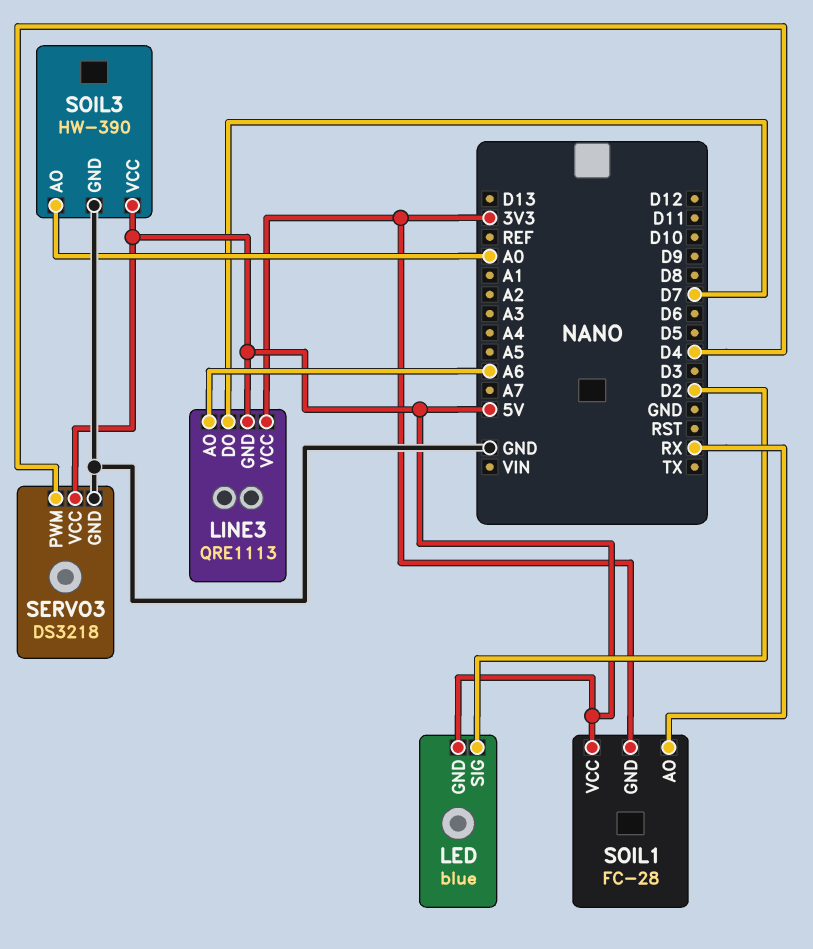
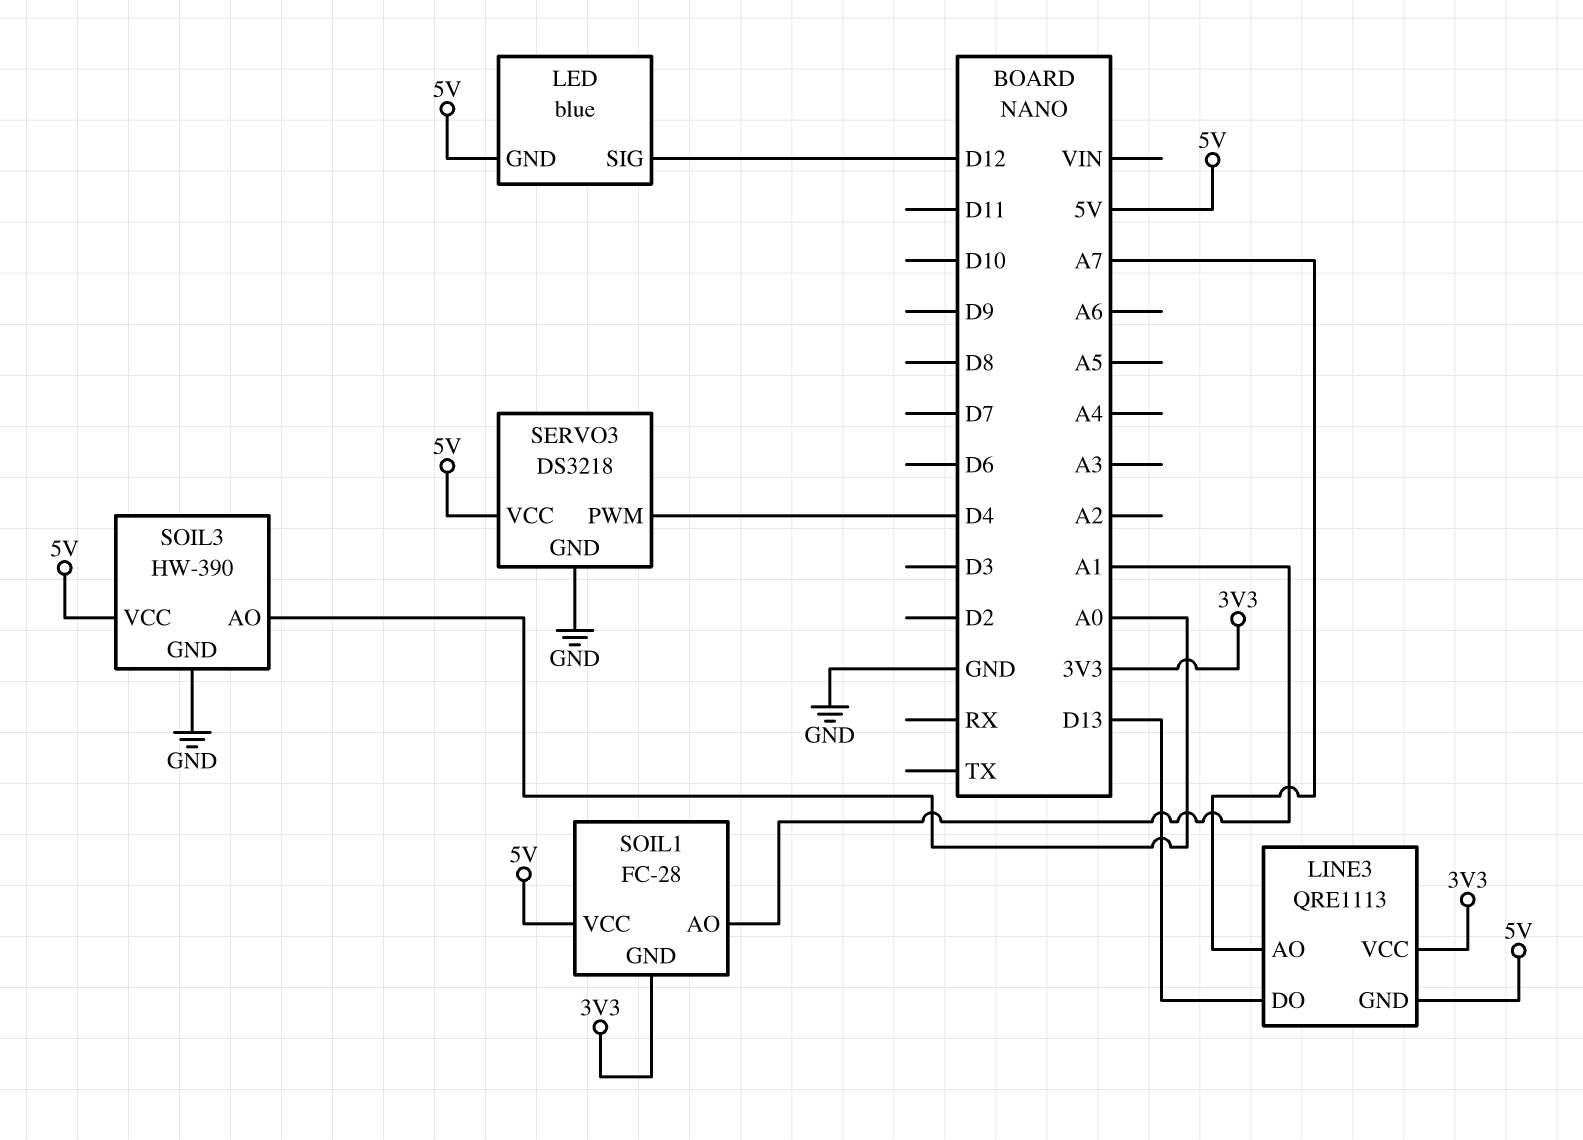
LED pin SIG: D2 -> D12
LINE3 pin AO: A6 -> A7
LINE3 pin DO: D7 -> D13
SOIL1 pin AO: RX -> A1

